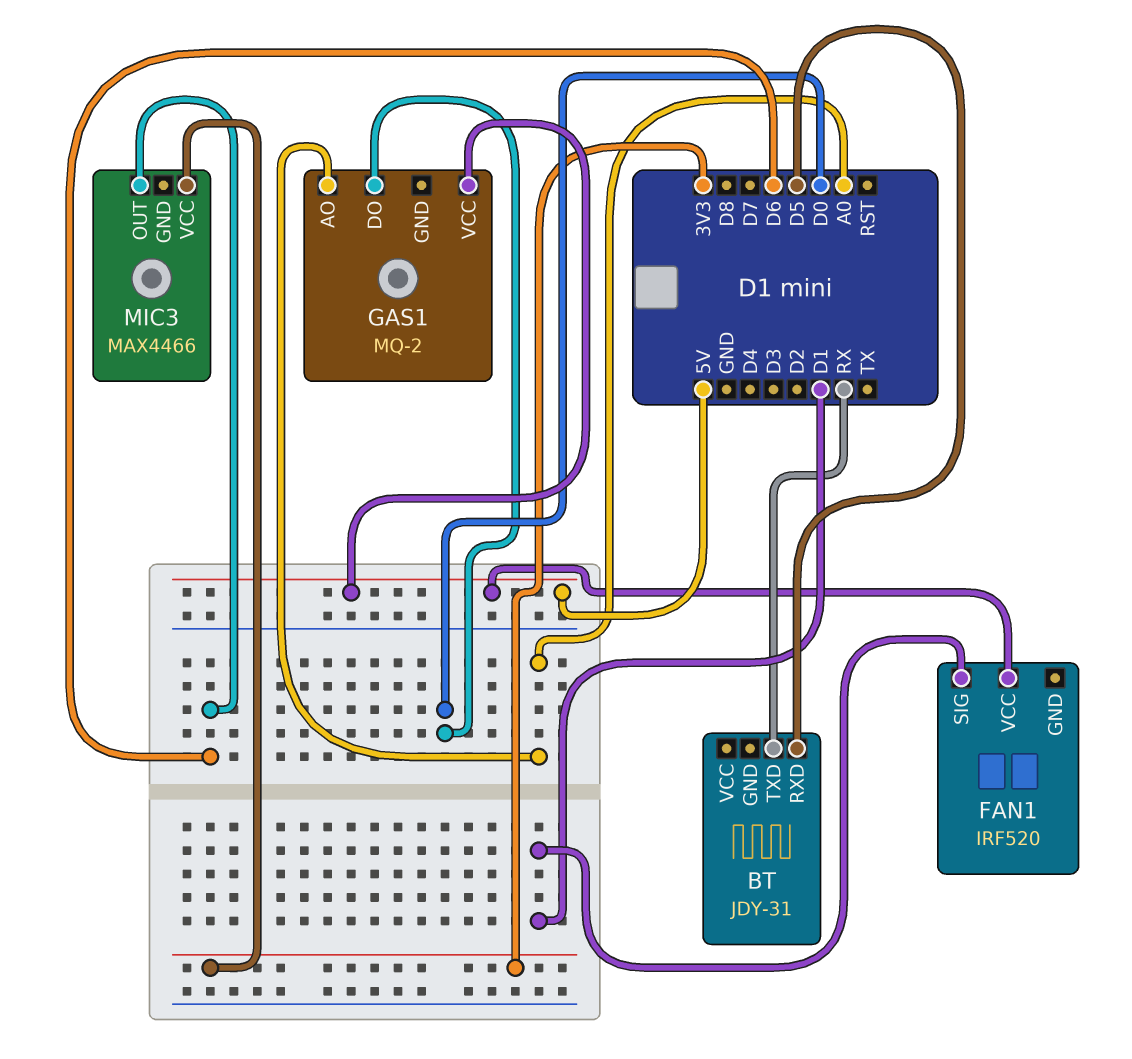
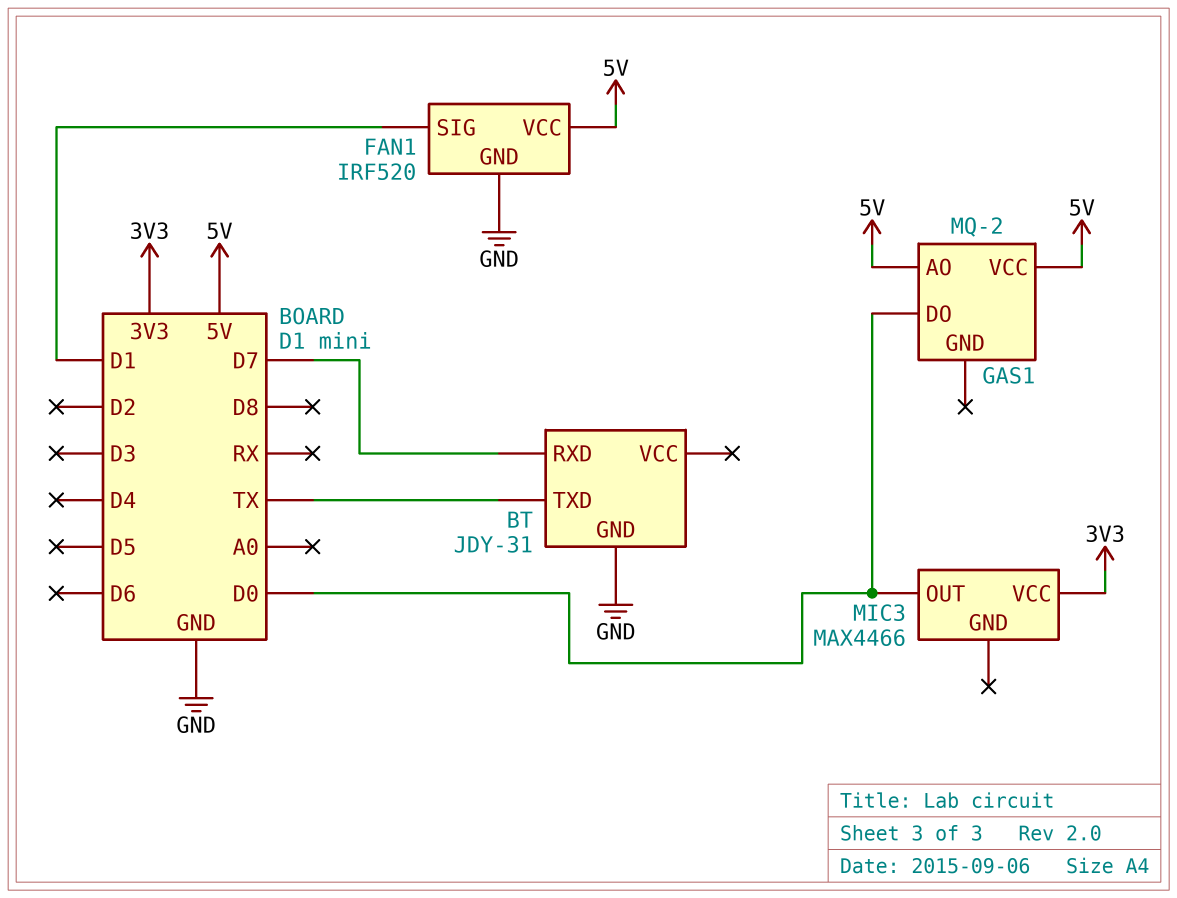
BT pin GND: none -> GND
BT pin RXD: D5 -> D7
BT pin TXD: RX -> TX
FAN1 pin GND: none -> GND
GAS1 pin AO: A0 -> 5V
MIC3 pin OUT: D6 -> D0

